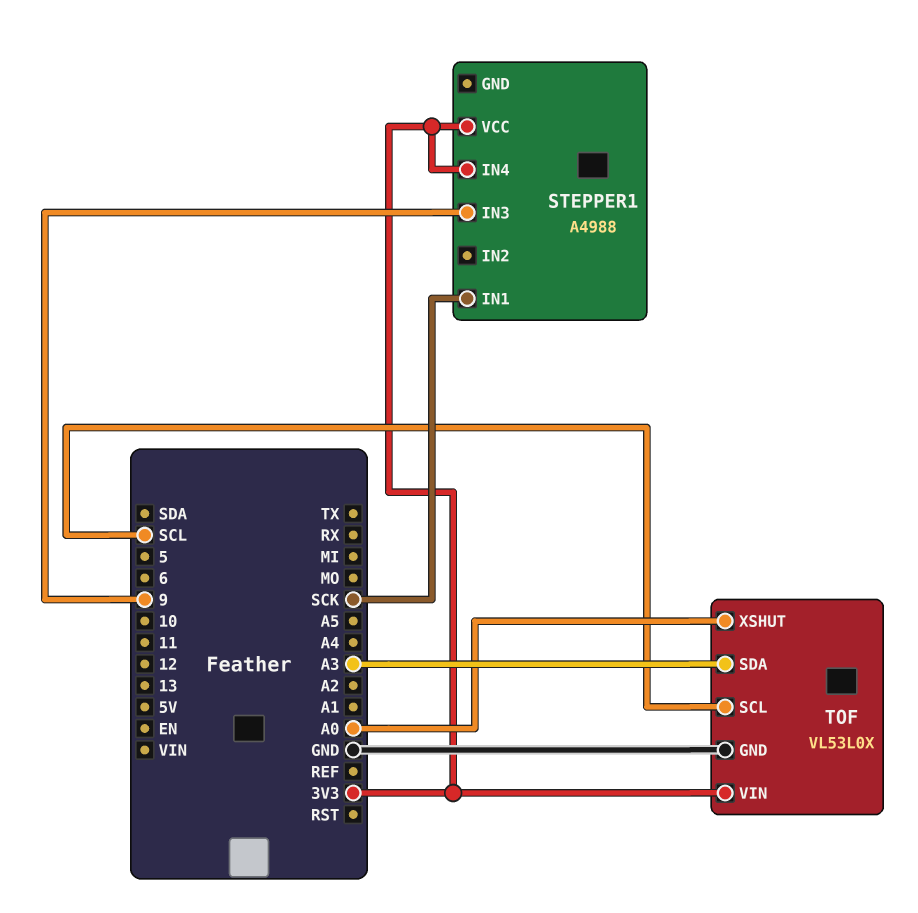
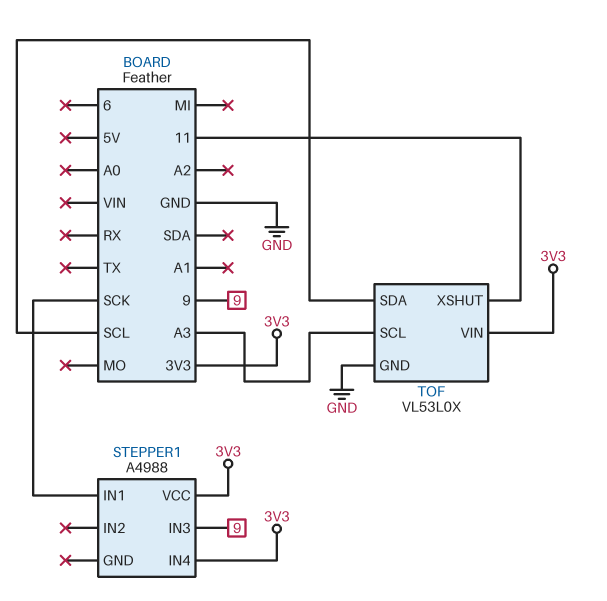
TOF pin SCL: SCL -> A3
TOF pin SDA: A3 -> SCL
TOF pin XSHUT: A0 -> 11

